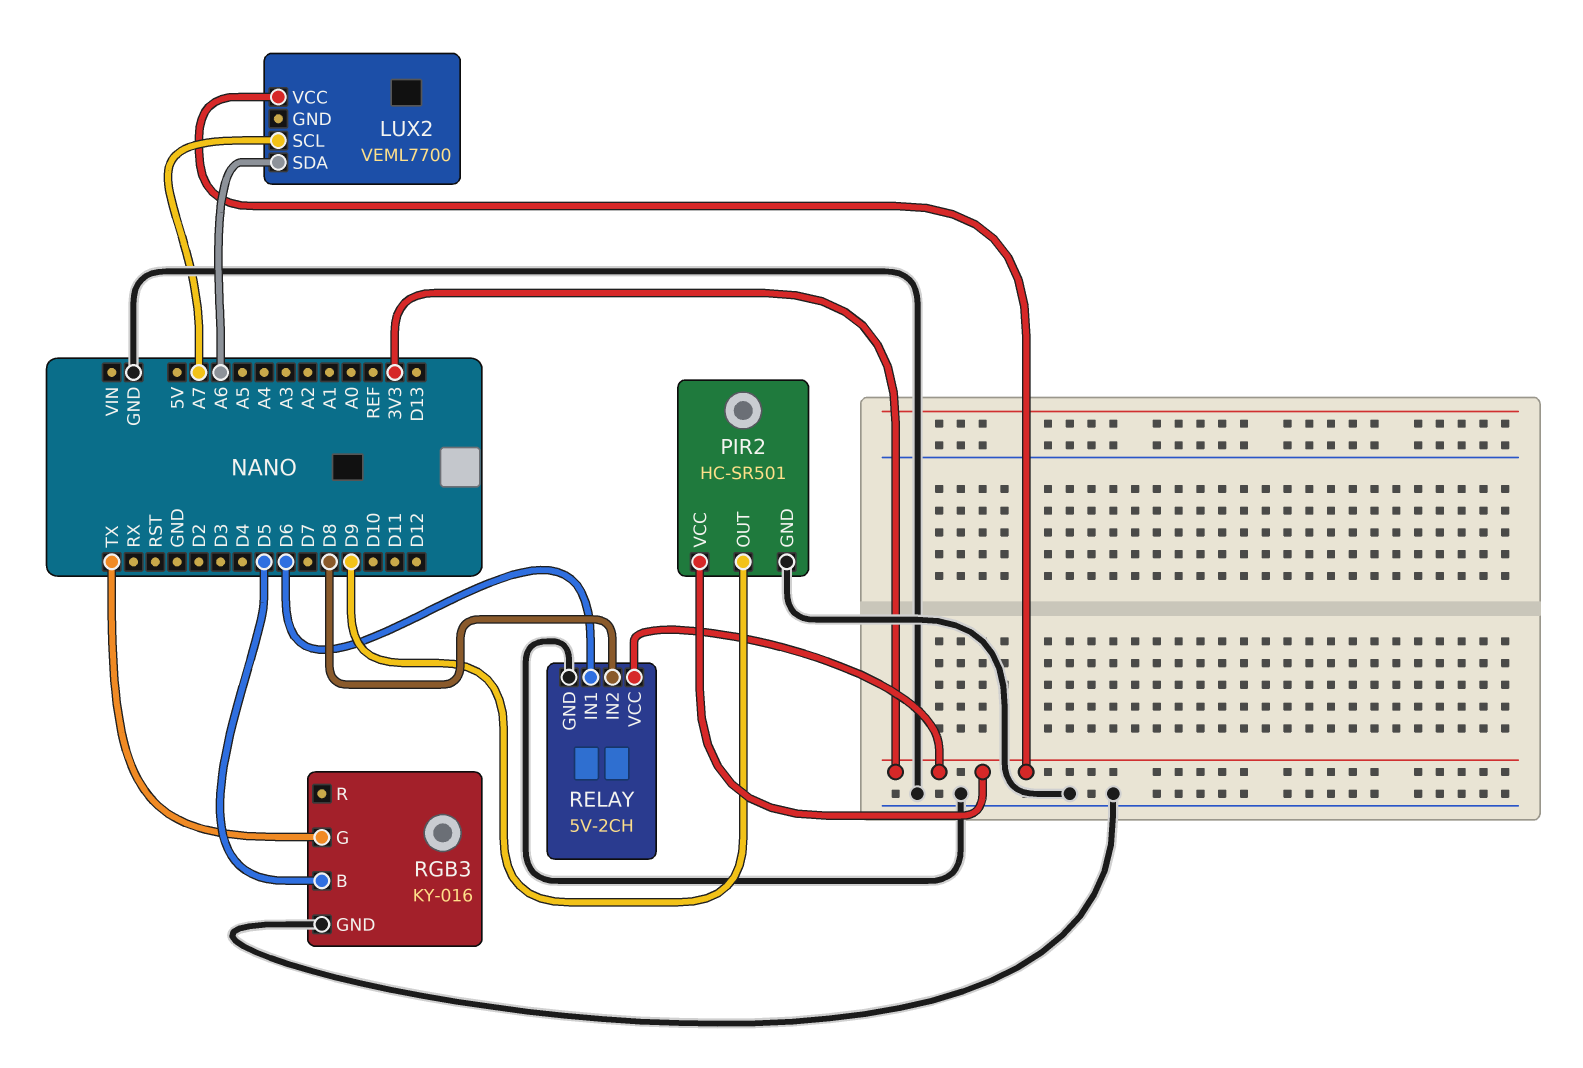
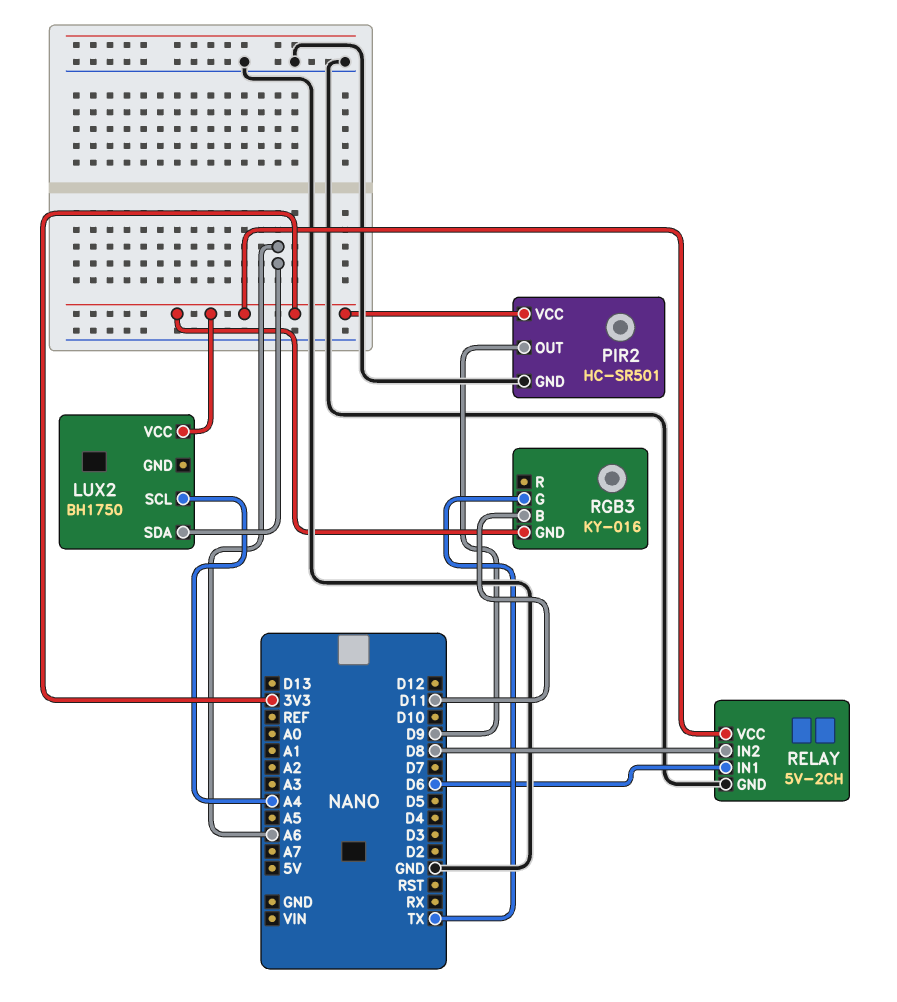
LUX2: VEML7700 -> BH1750
LUX2 pin SCL: A7 -> A4
RGB3 pin B: D5 -> D11
RGB3 pin GND: GND -> 3V3

